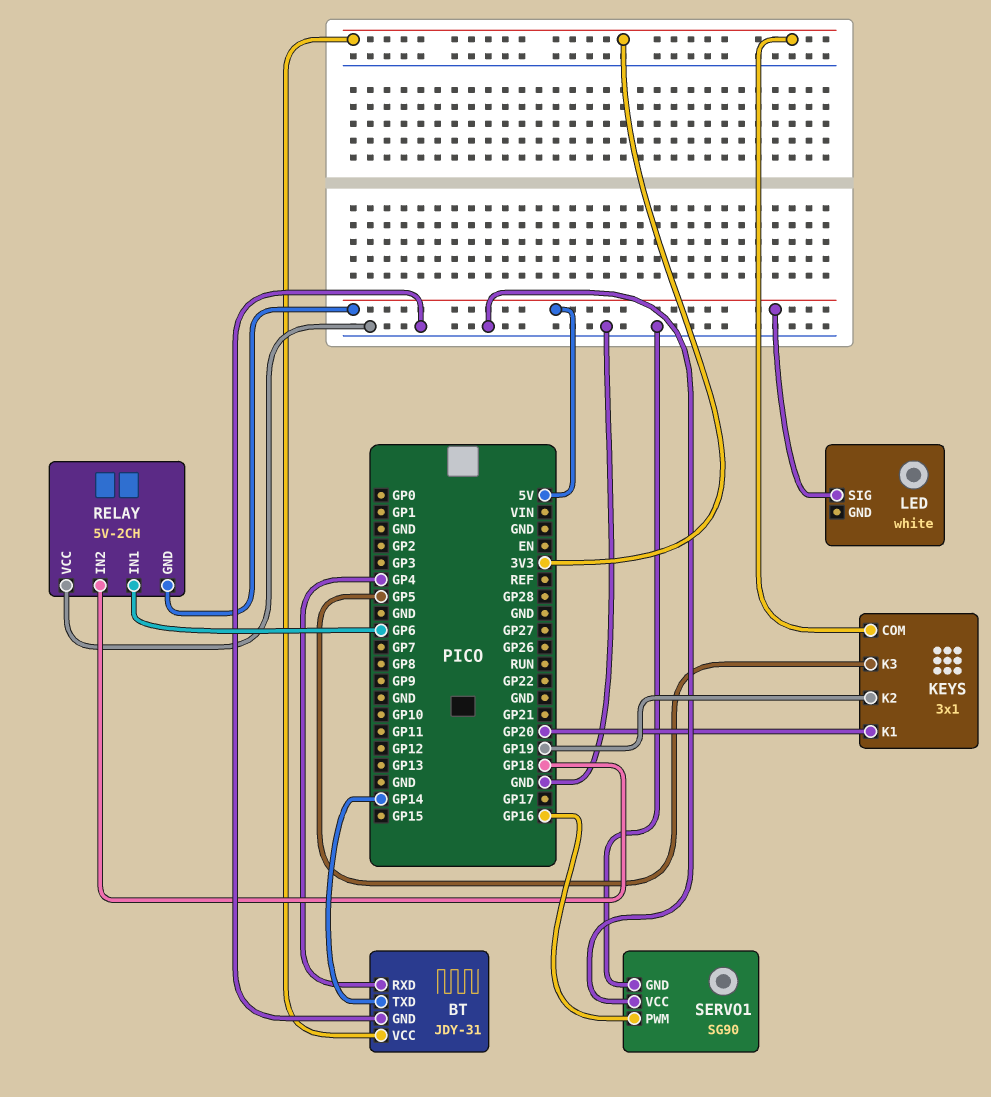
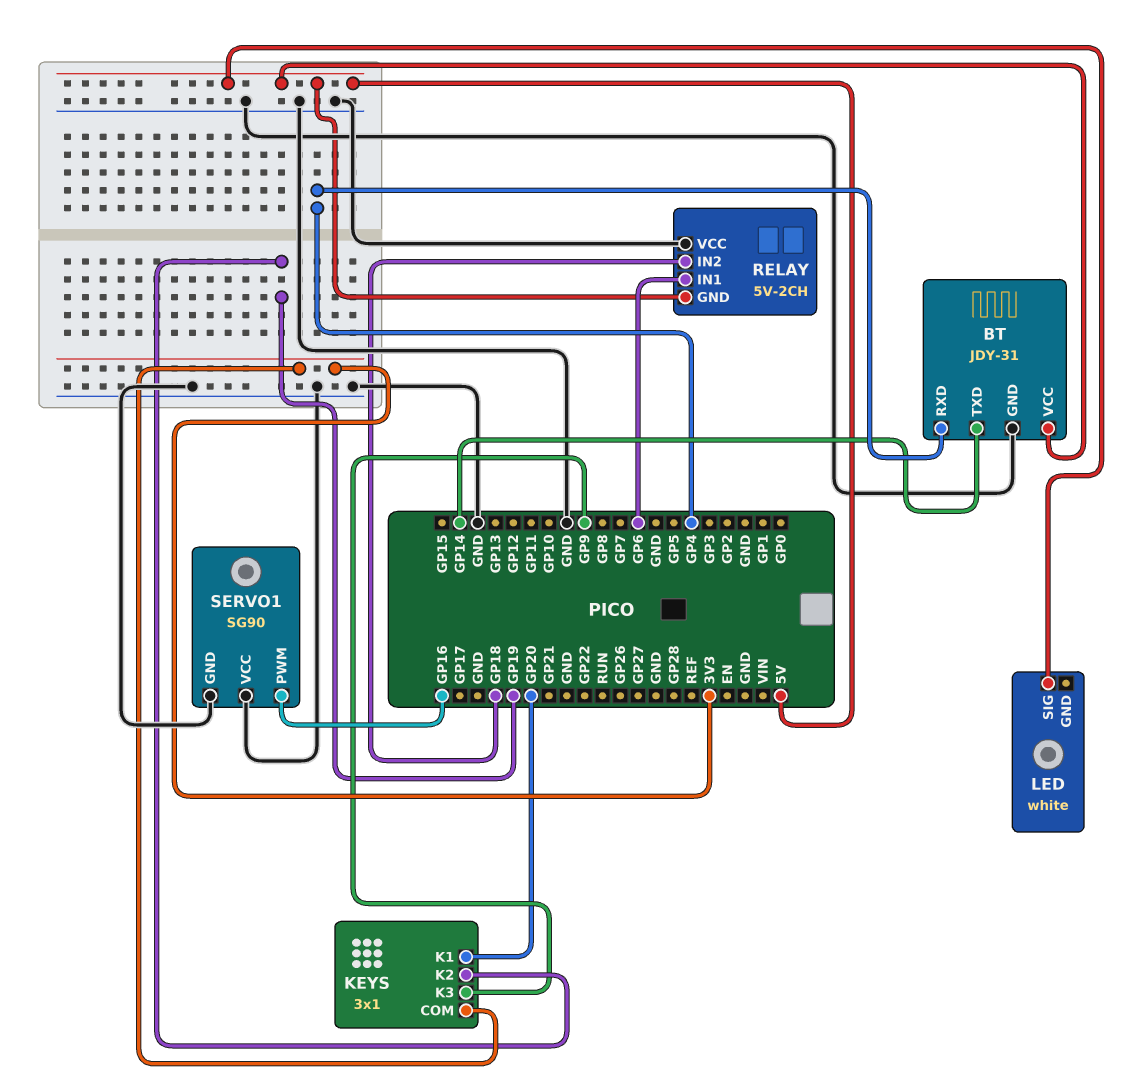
BT pin VCC: 3V3 -> 5V
KEYS pin K3: GP5 -> GP9

